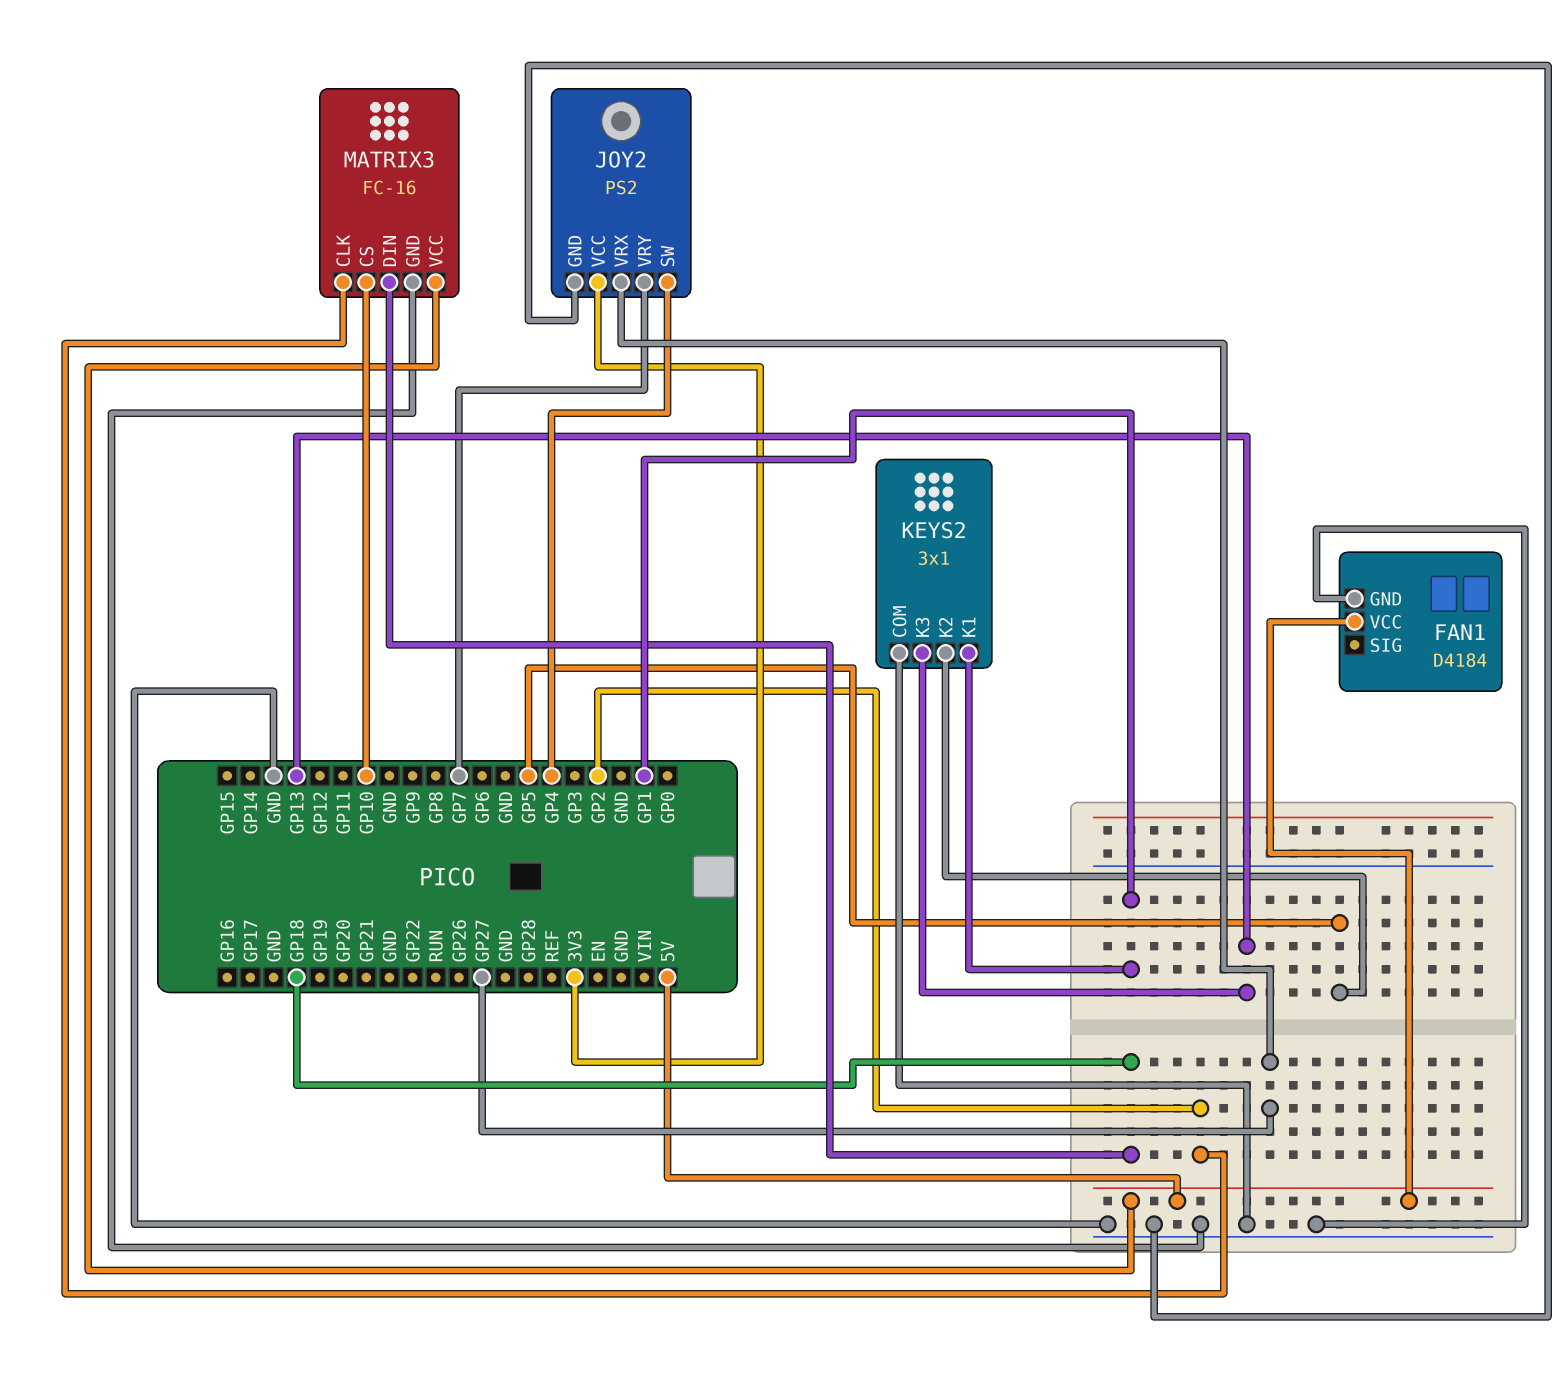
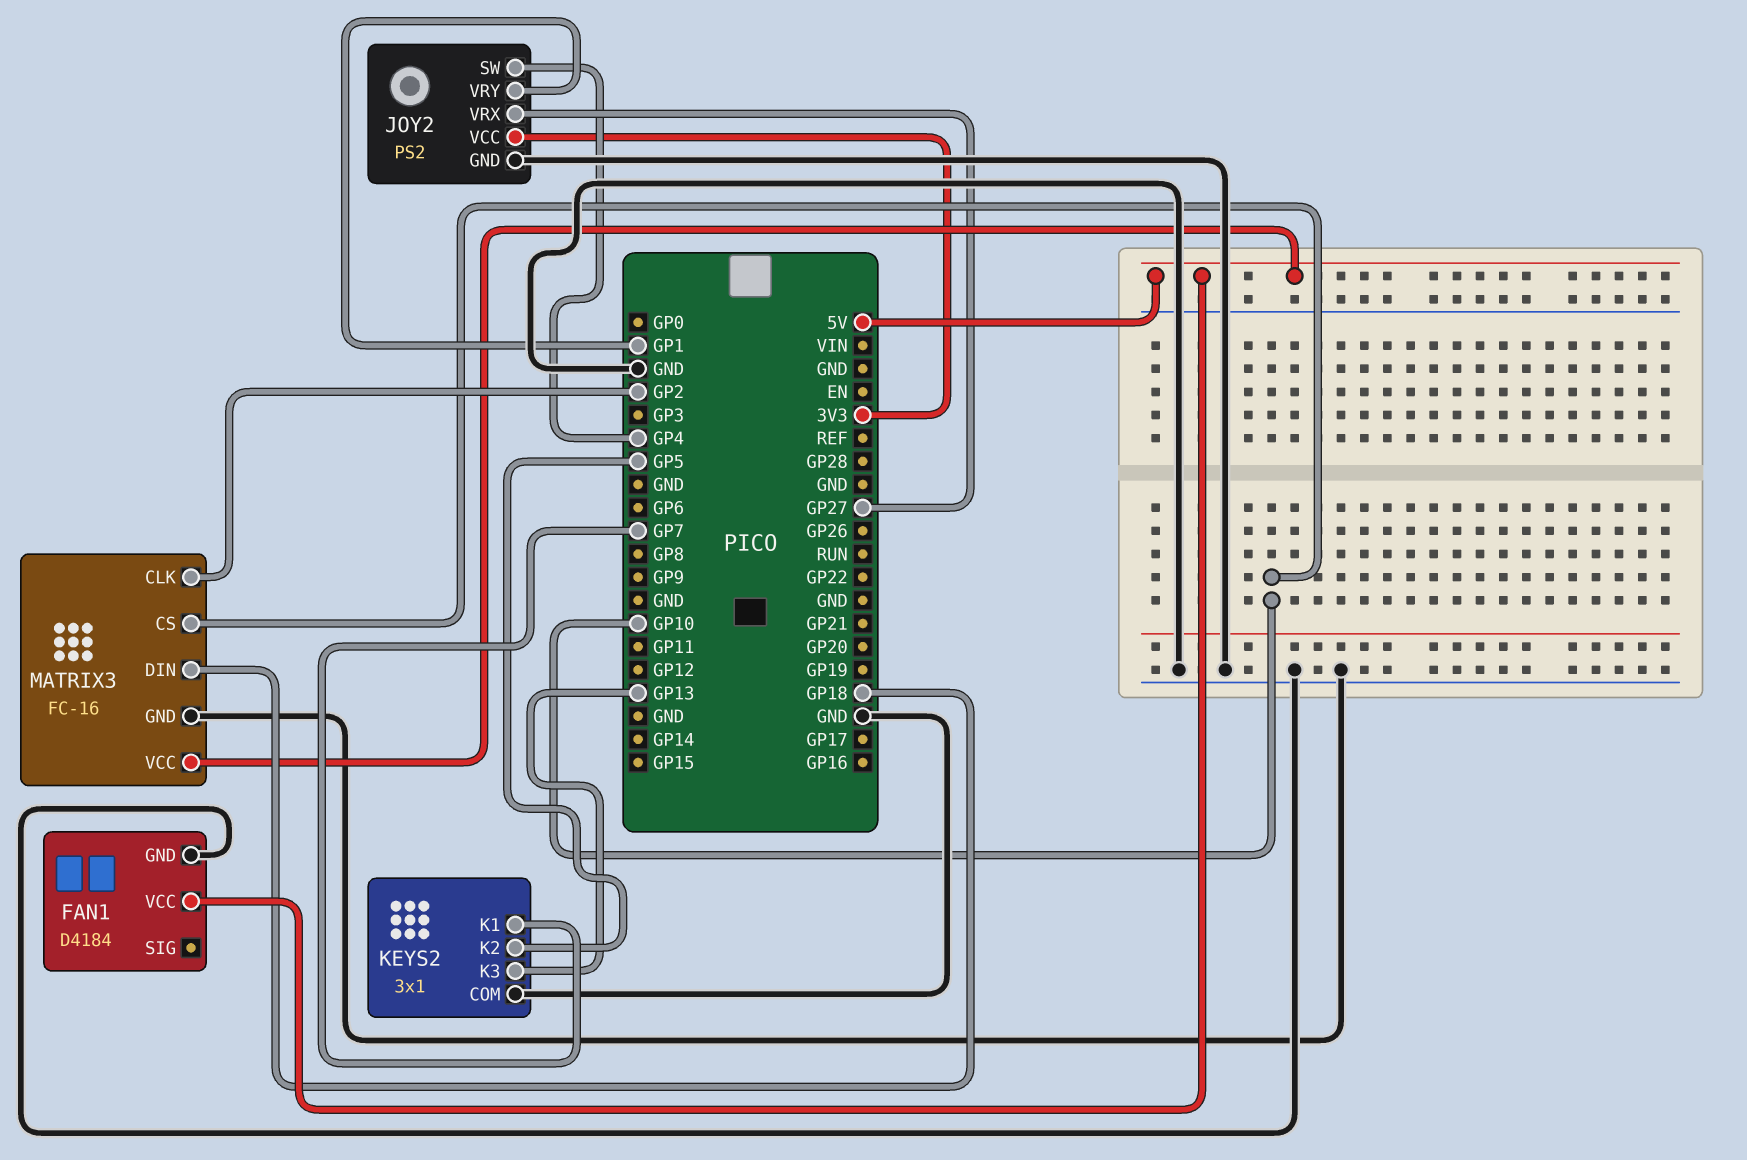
JOY2 pin VRY: GP7 -> GP1
KEYS2 pin K1: GP1 -> GP7

